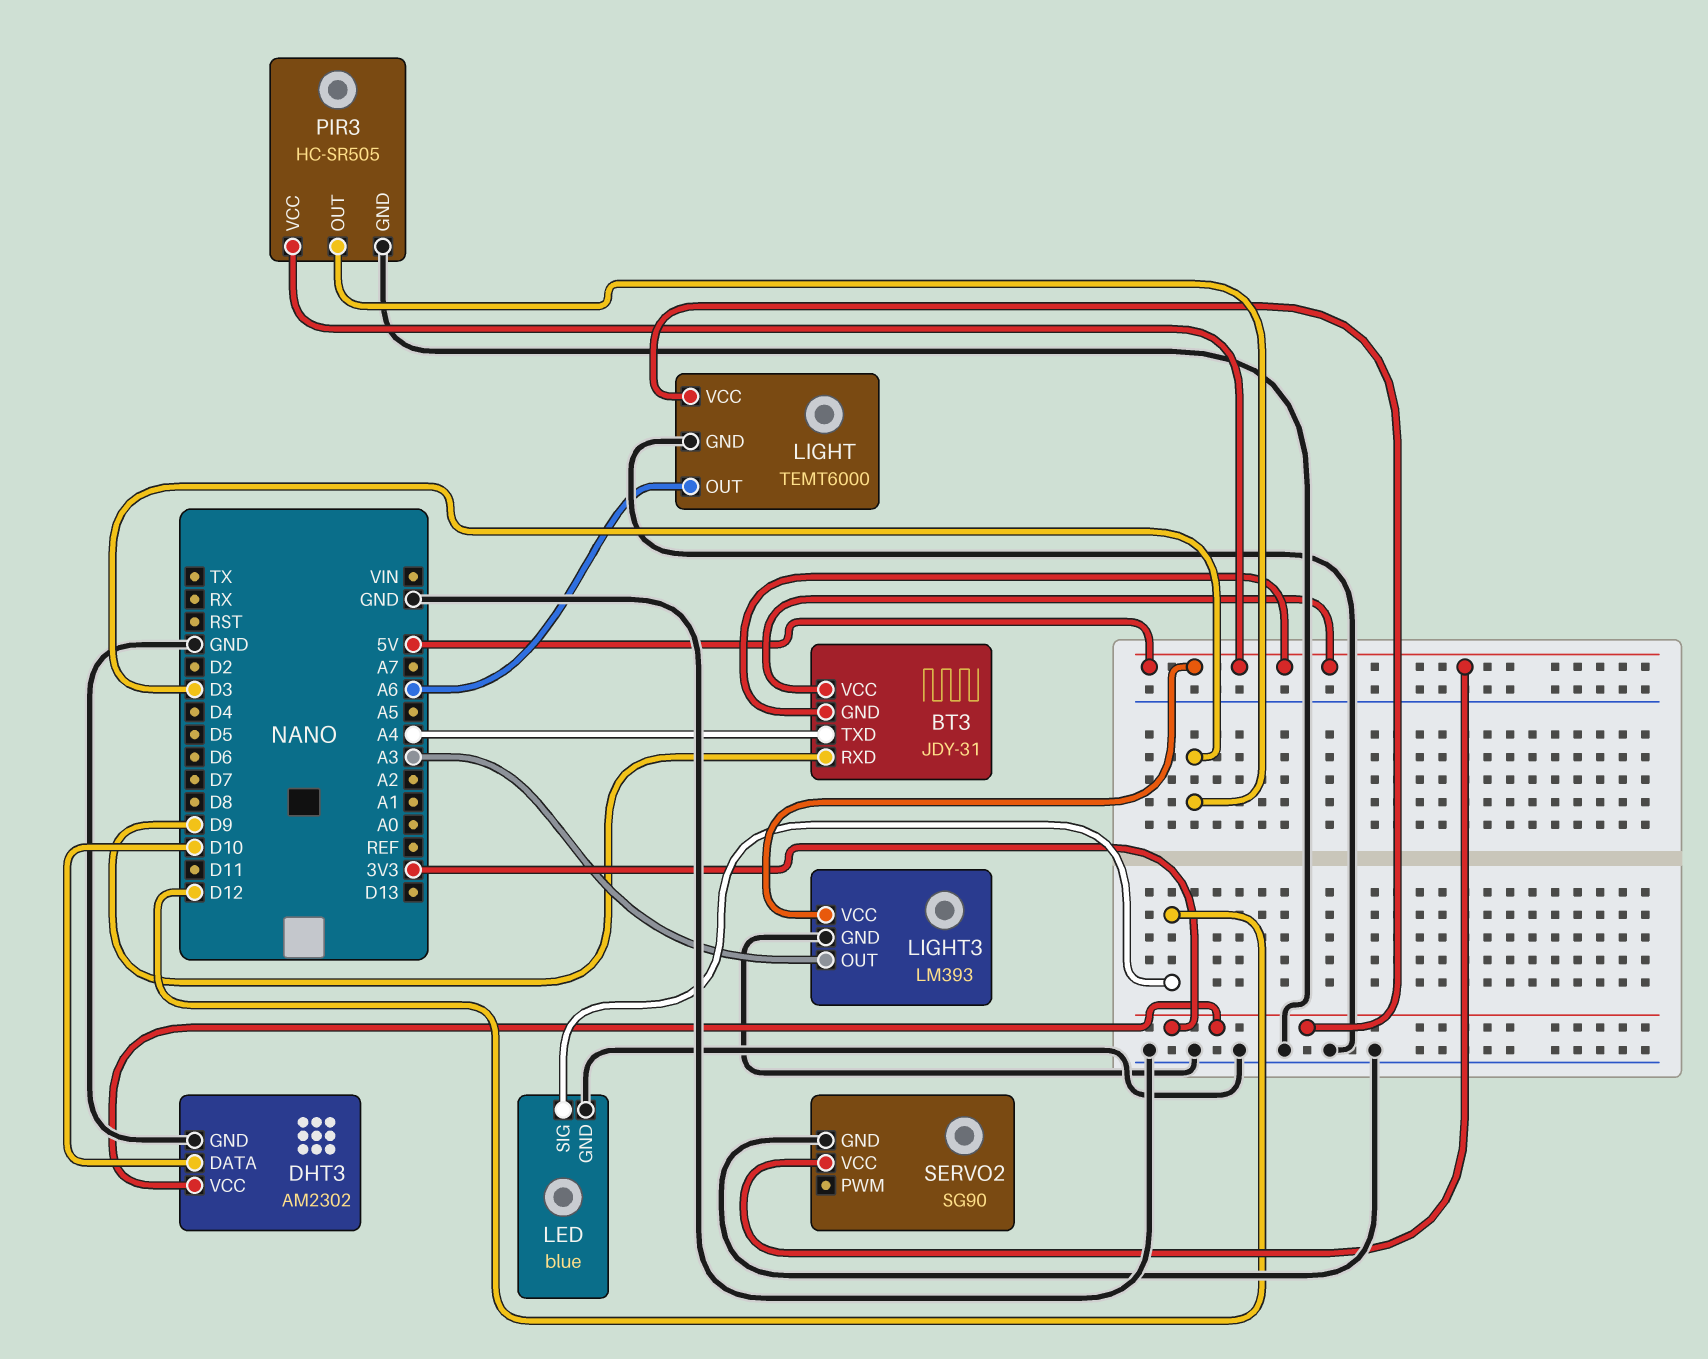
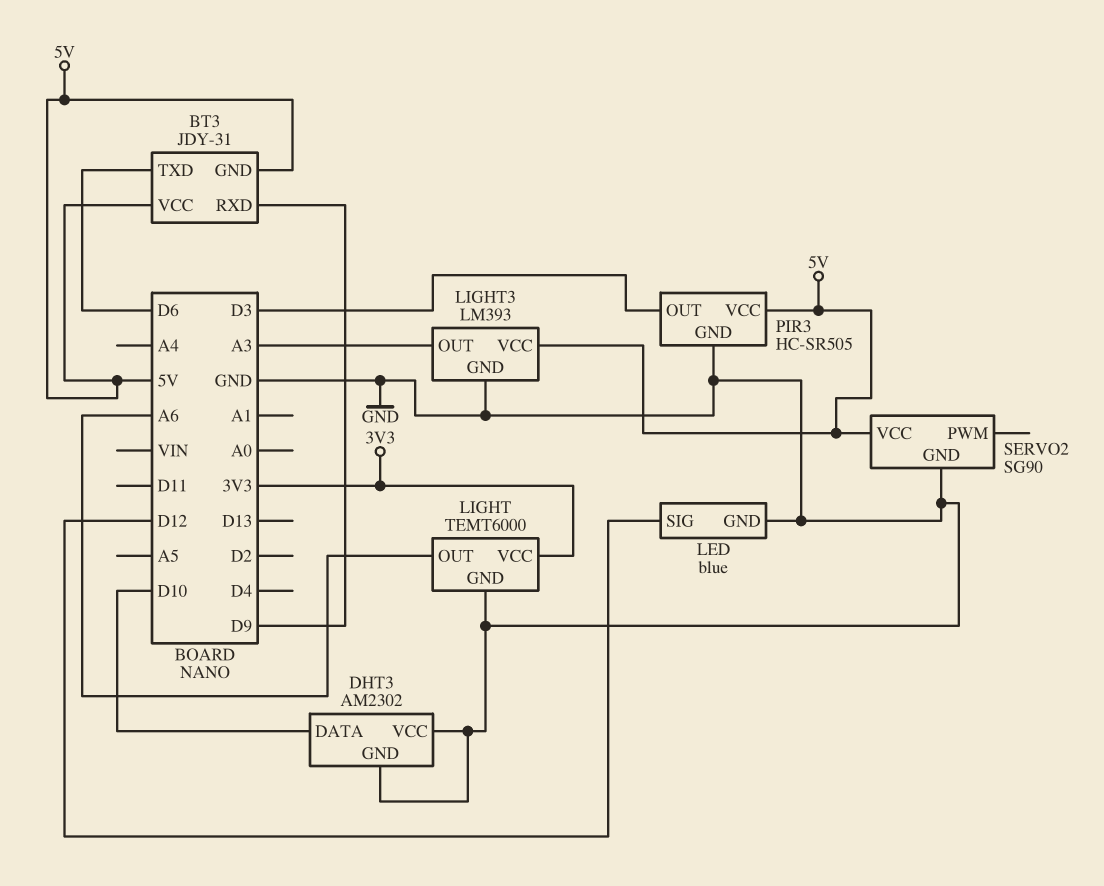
BT3 pin TXD: A4 -> D6
DHT3 pin VCC: 3V3 -> GND

